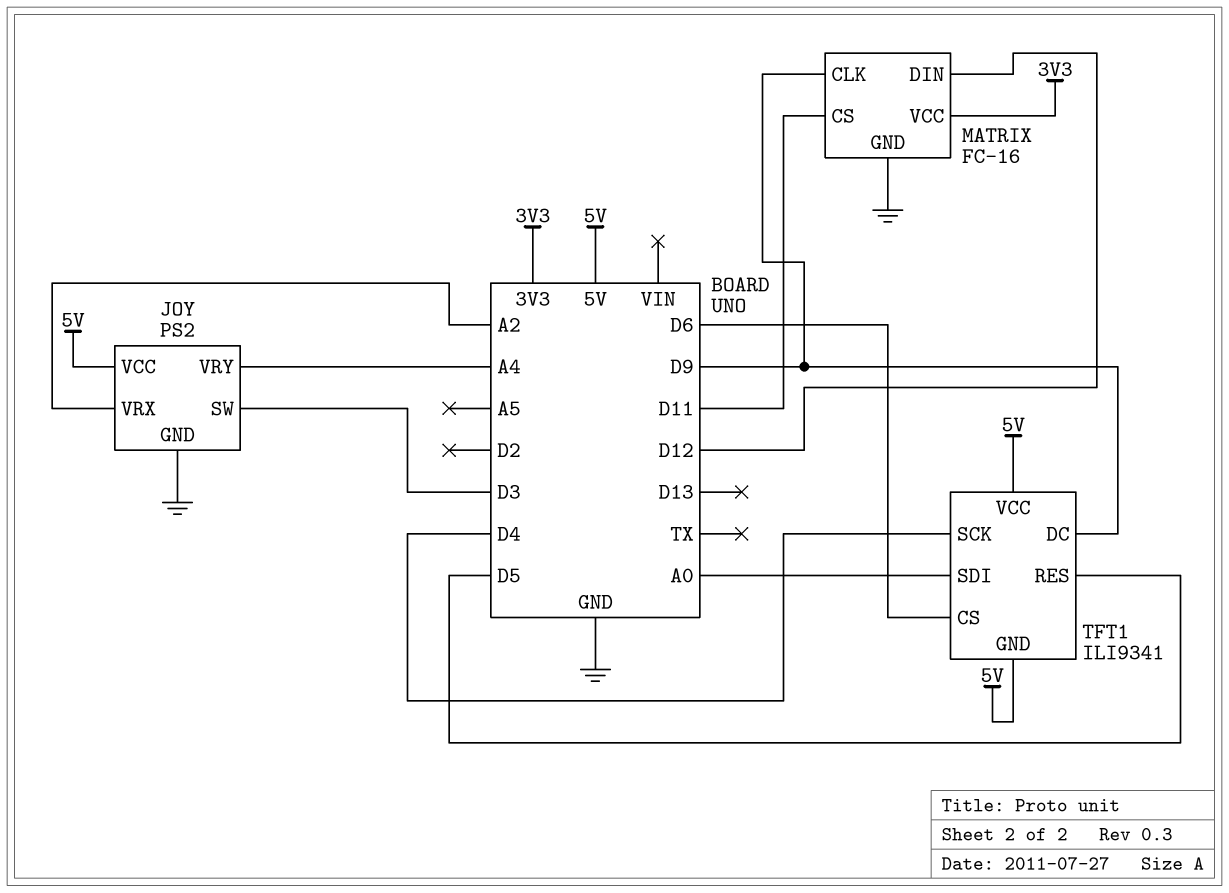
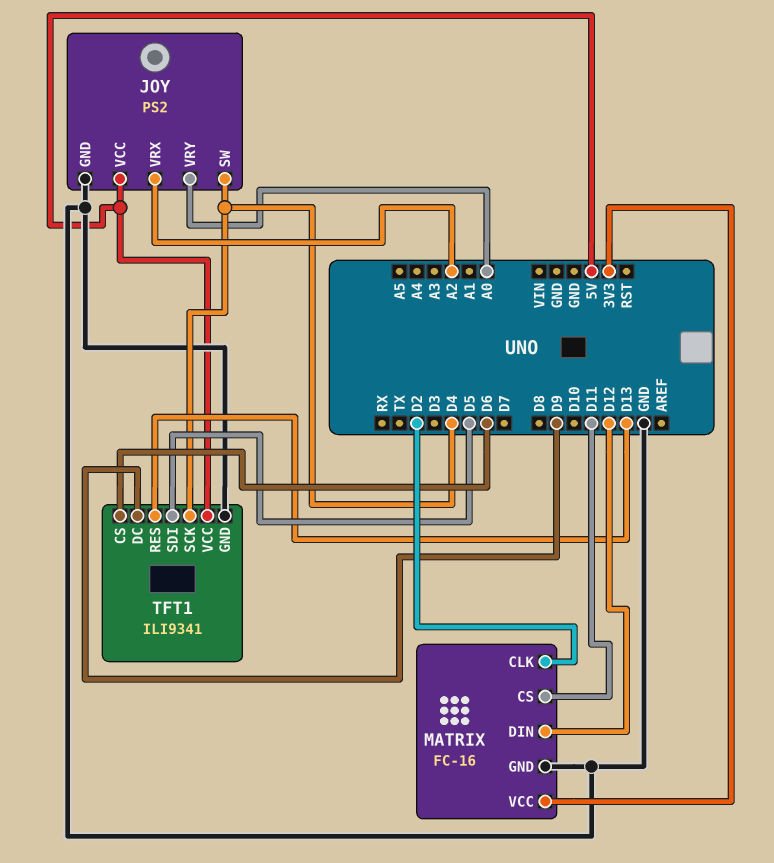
JOY pin SW: D3 -> D4
JOY pin VRY: A4 -> A0
MATRIX pin CLK: D9 -> D2
TFT1 pin GND: 5V -> GND
TFT1 pin RES: D5 -> D13
TFT1 pin SDI: A0 -> D5

